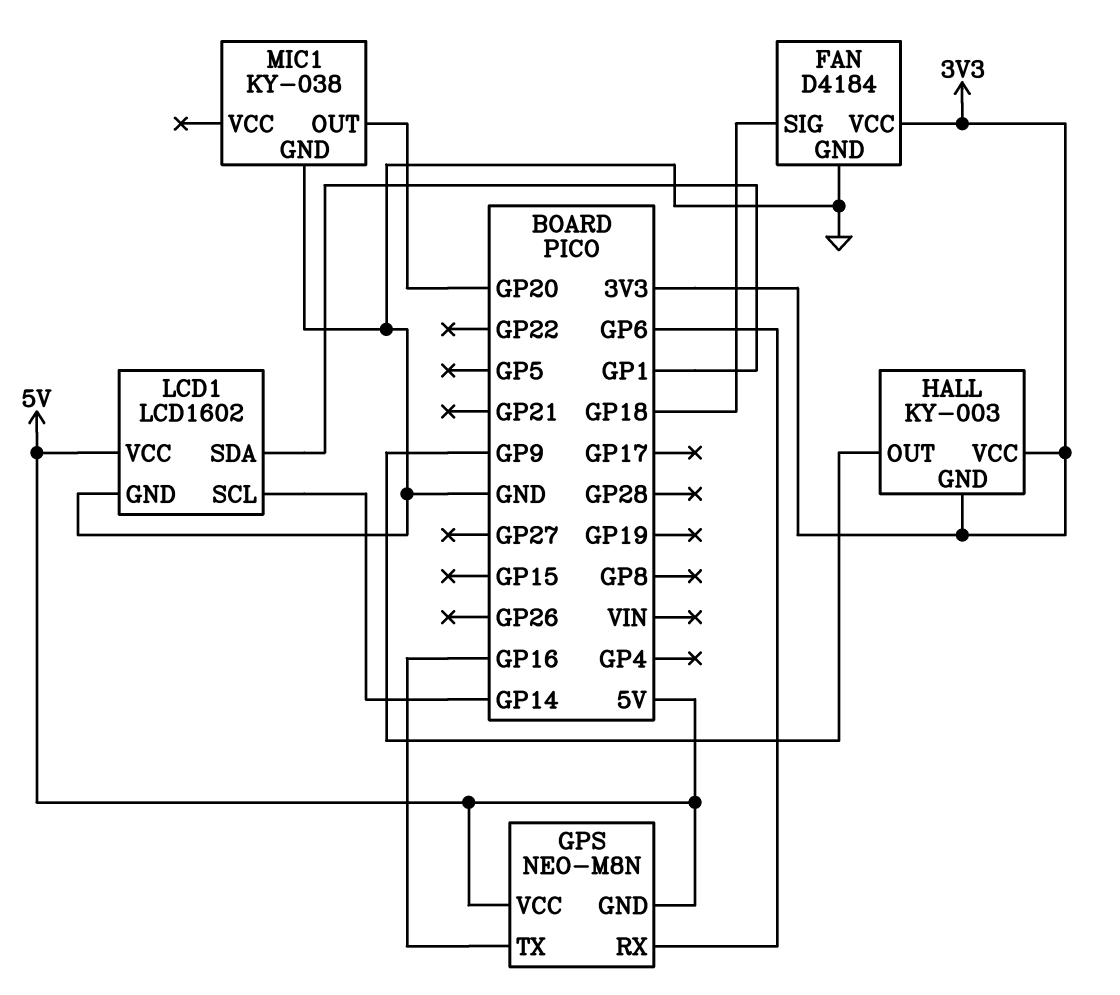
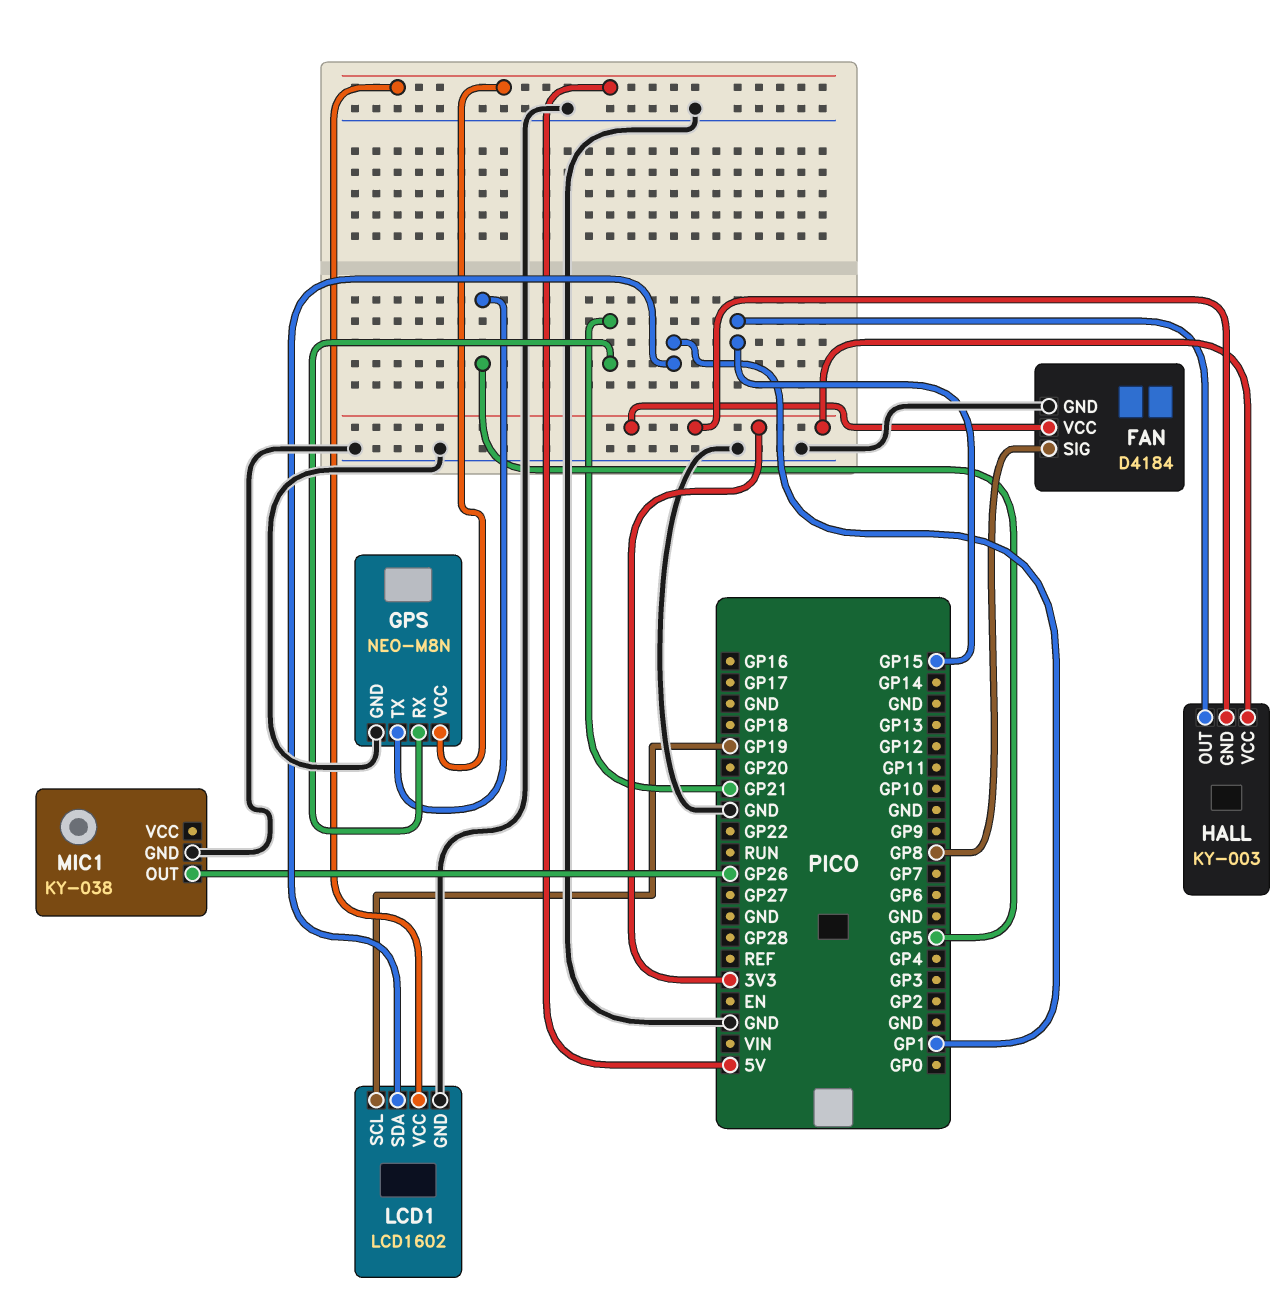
FAN pin SIG: GP18 -> GP8
GPS pin GND: 5V -> GND
GPS pin RX: GP6 -> GP21
GPS pin TX: GP16 -> GP5
HALL pin OUT: GP9 -> GP15
LCD1 pin SCL: GP14 -> GP19
MIC1 pin OUT: GP20 -> GP26

